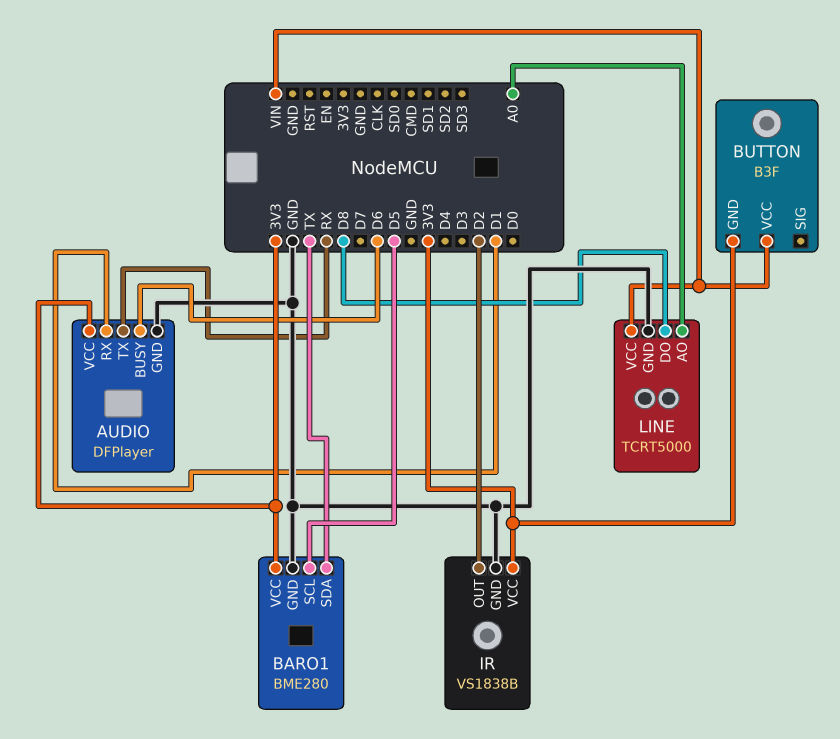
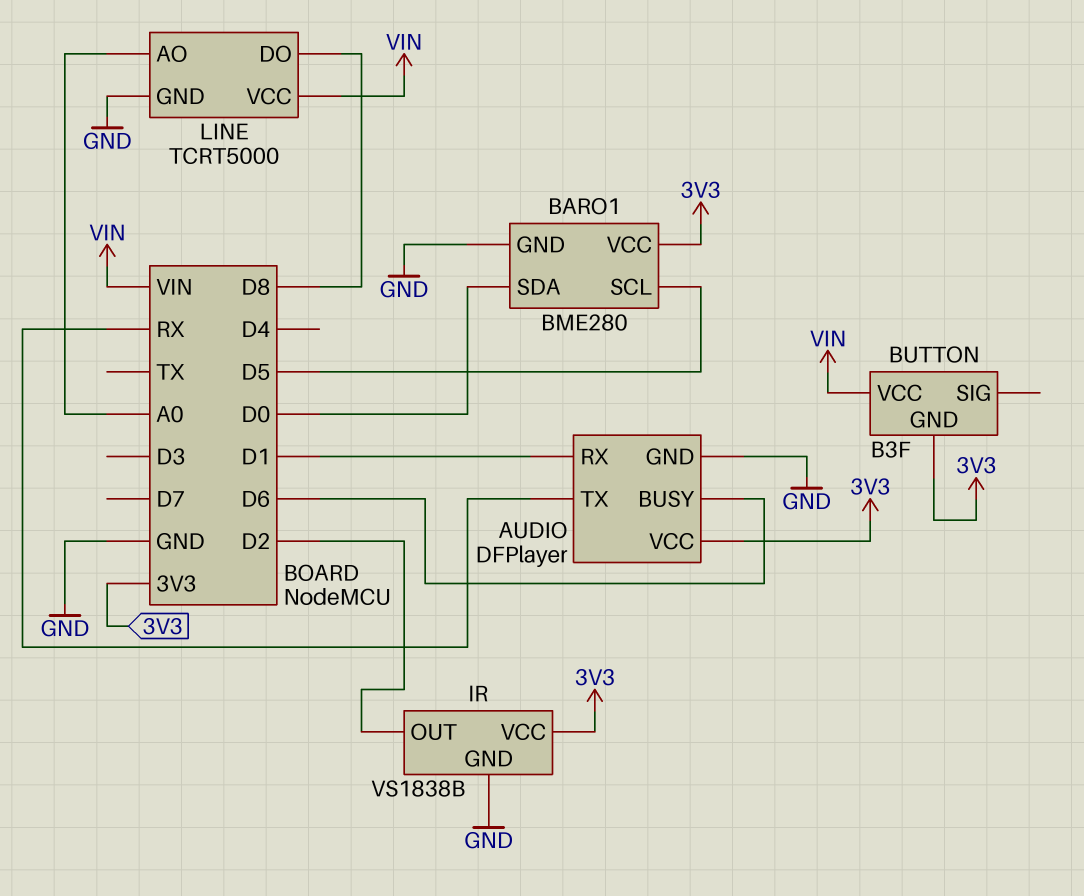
BARO1 pin SDA: TX -> D0

